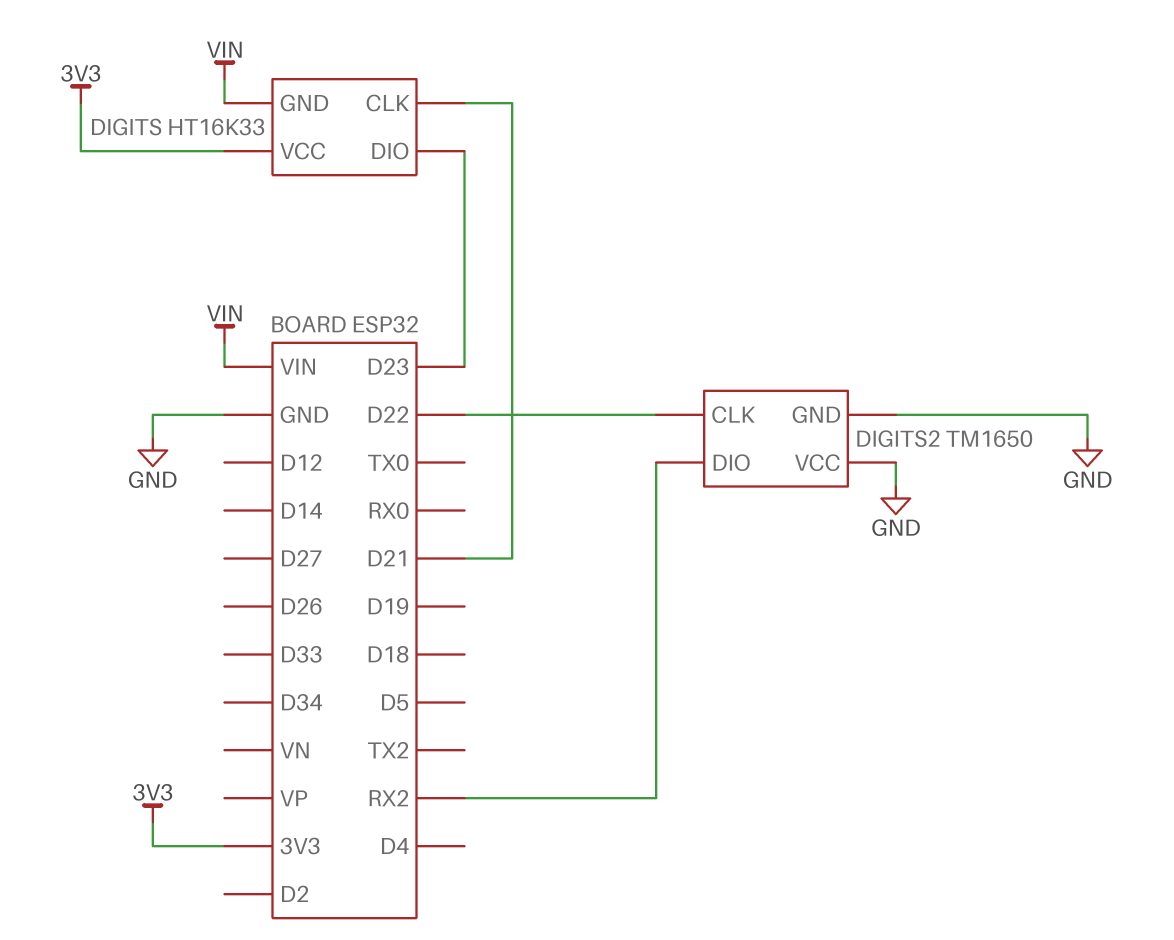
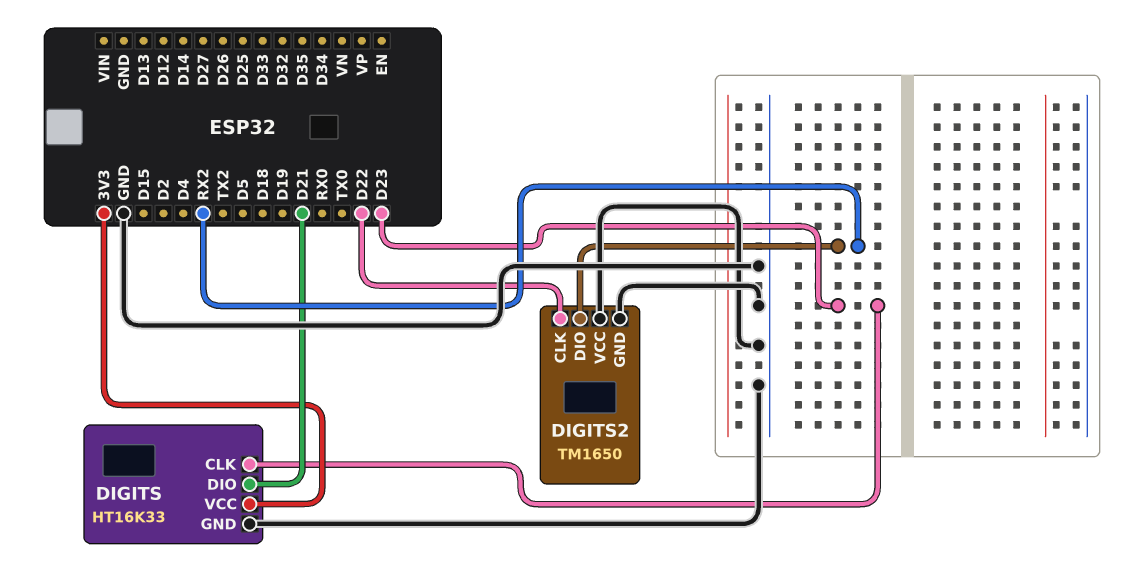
DIGITS pin CLK: D21 -> D23
DIGITS pin DIO: D23 -> D21
DIGITS pin GND: VIN -> GND

